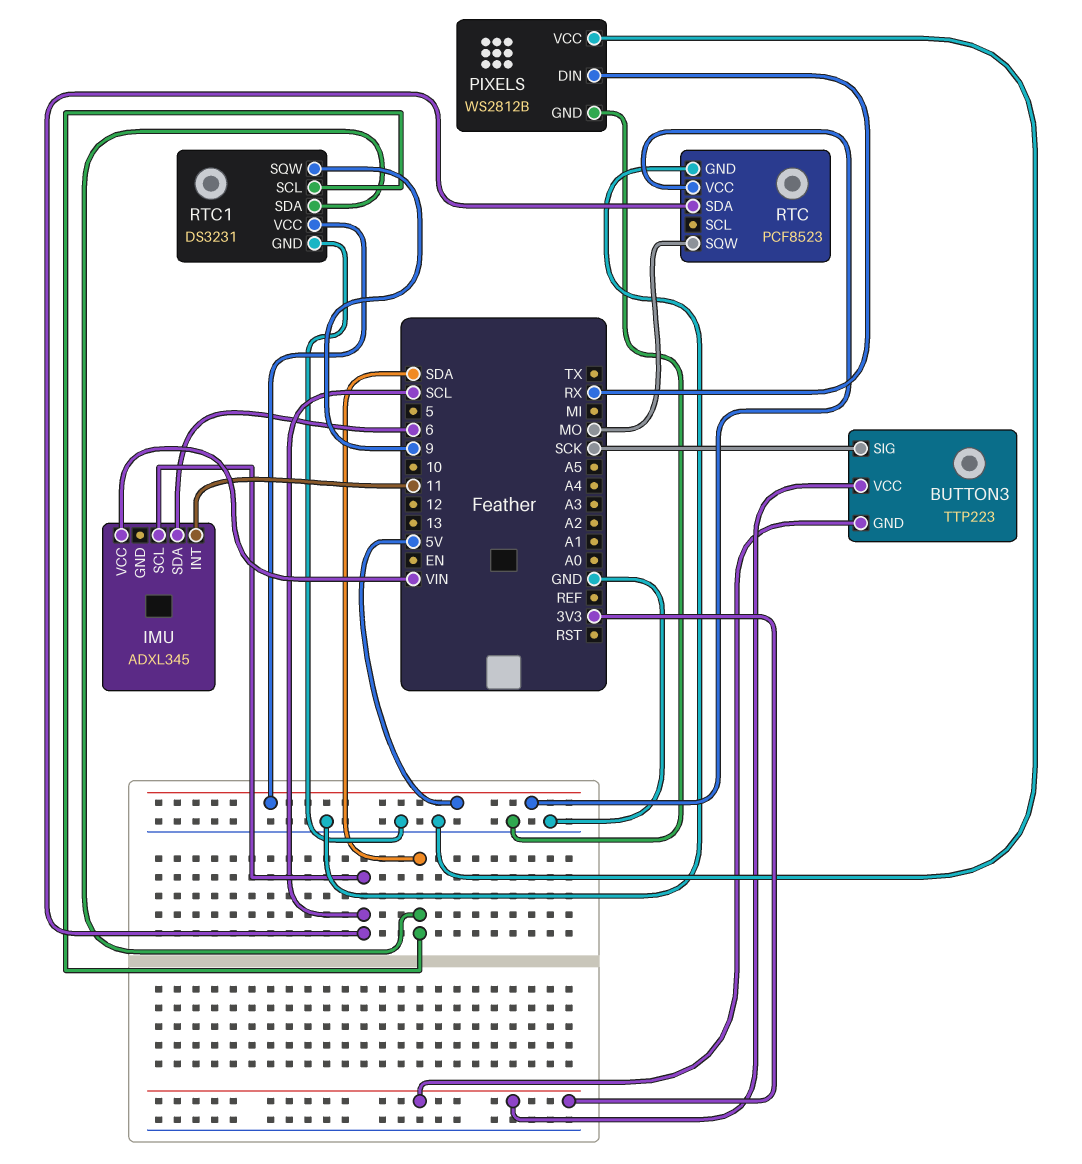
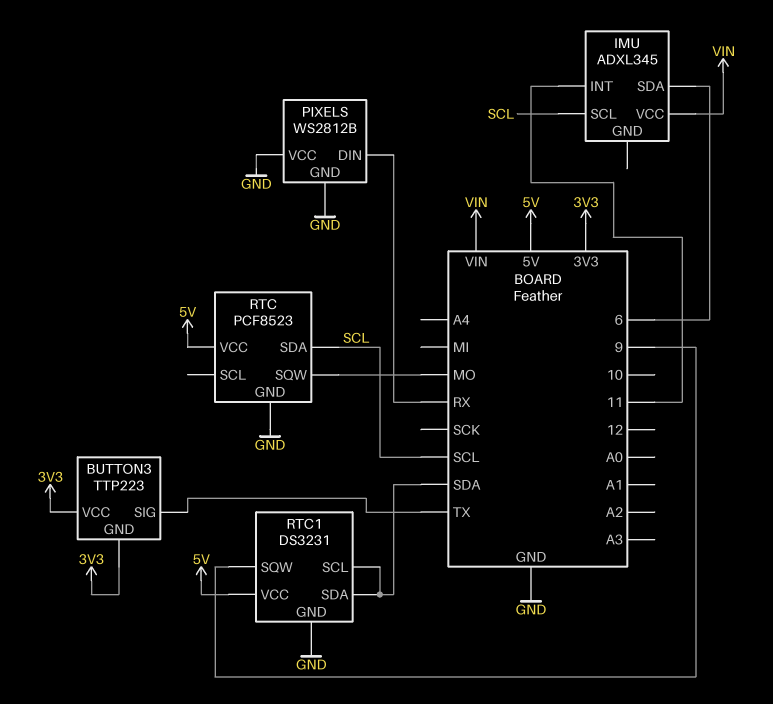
BUTTON3 pin SIG: SCK -> TX

